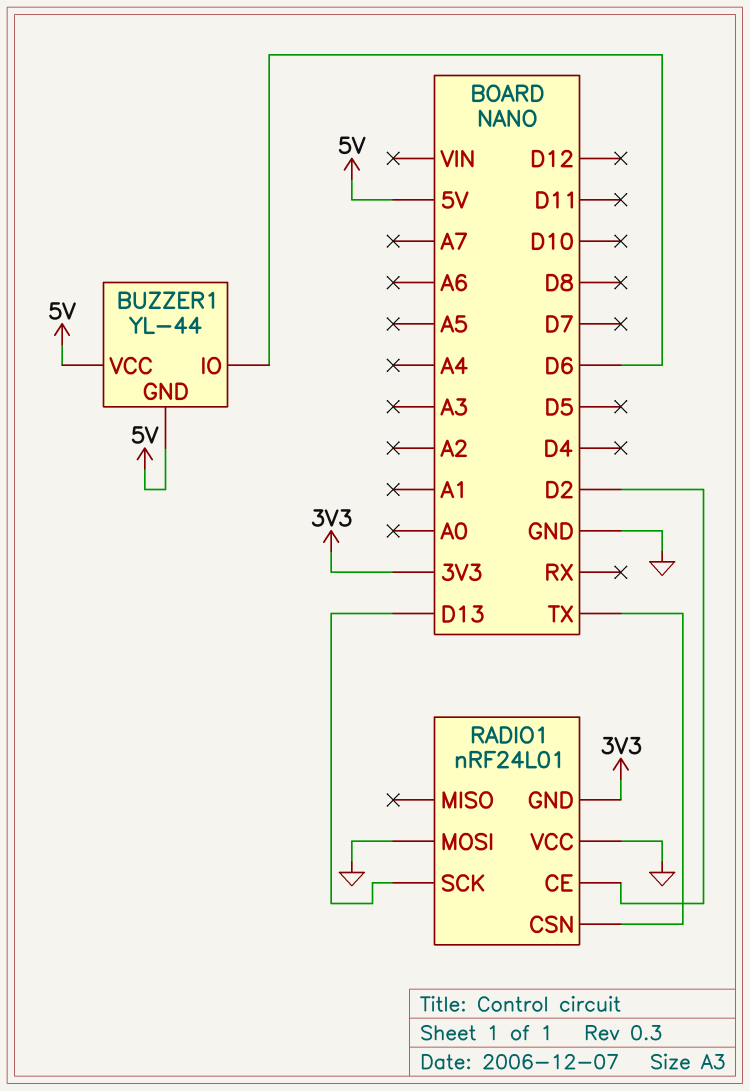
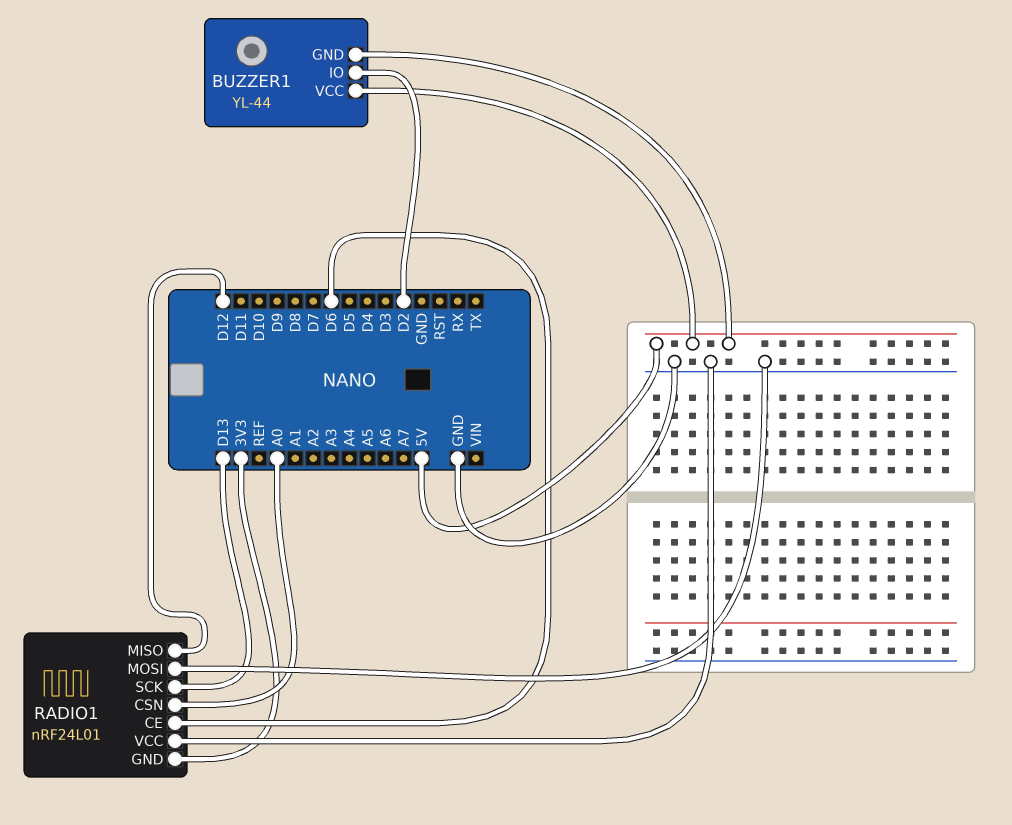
BUZZER1 pin IO: D6 -> D2
RADIO1 pin CE: D2 -> D6
RADIO1 pin CSN: TX -> A0
RADIO1 pin MISO: none -> D12

